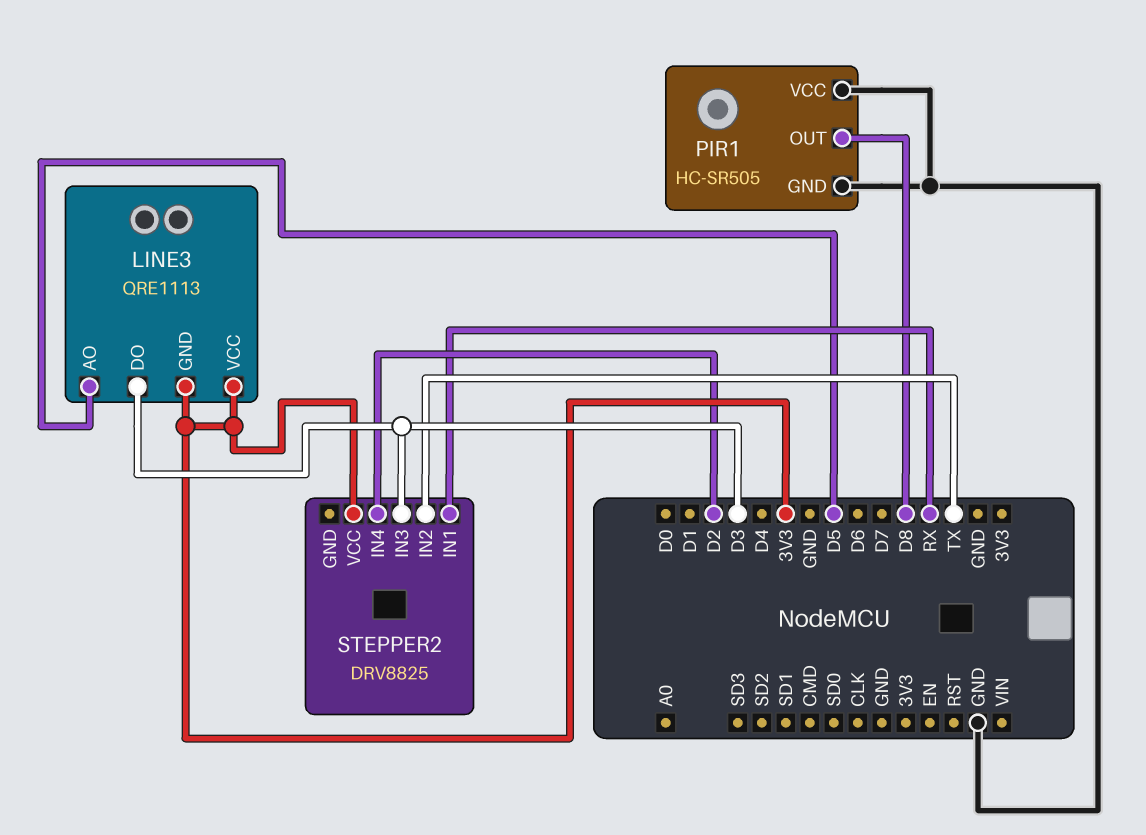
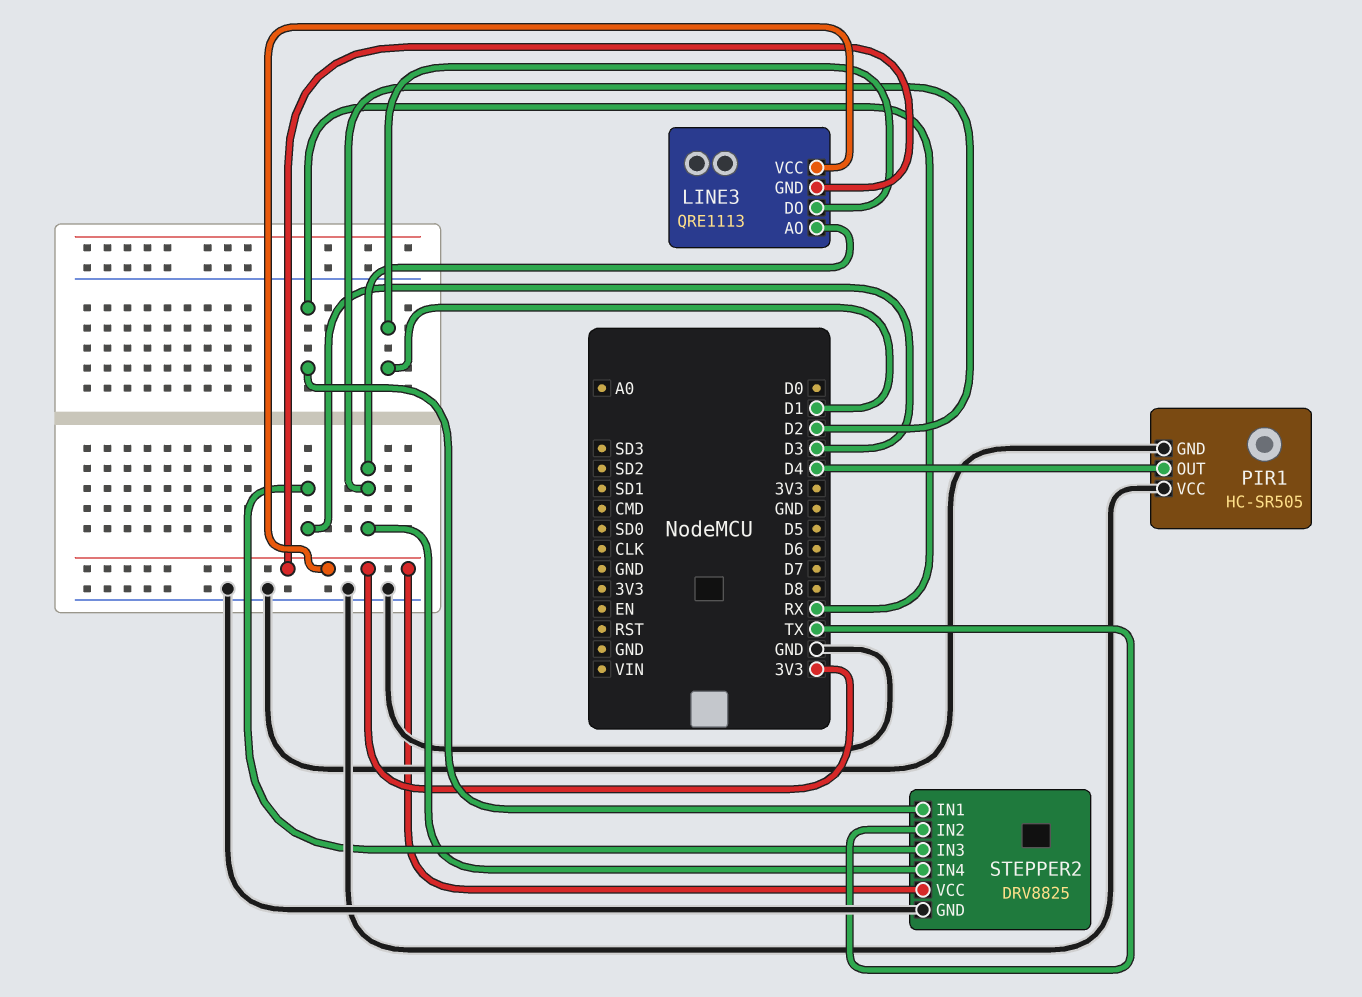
LINE3 pin AO: D5 -> D2
LINE3 pin DO: D3 -> D1
PIR1 pin OUT: D8 -> D4
STEPPER2 pin GND: none -> GND

